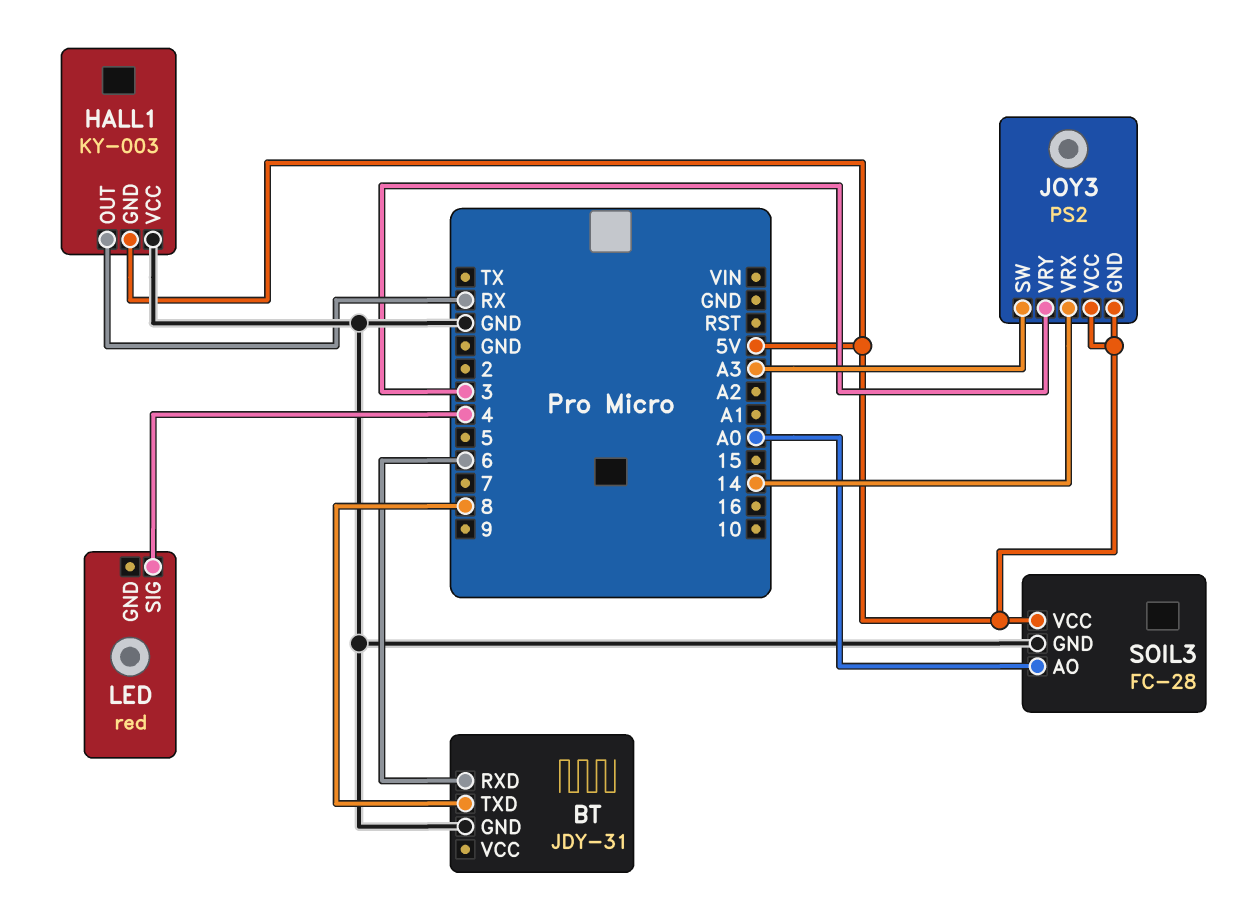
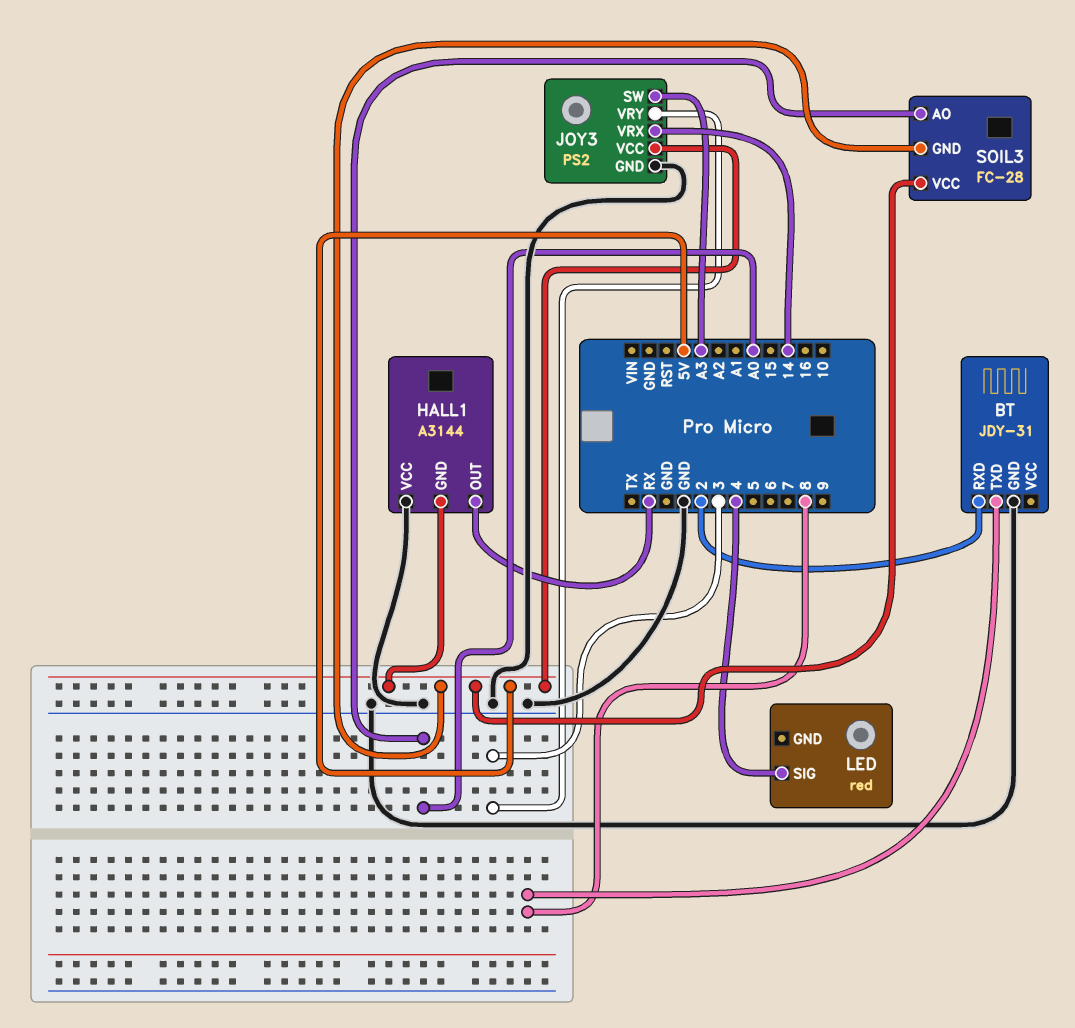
BT pin RXD: 6 -> 2
HALL1: KY-003 -> A3144
JOY3 pin GND: 5V -> GND
SOIL3 pin GND: GND -> 5V

